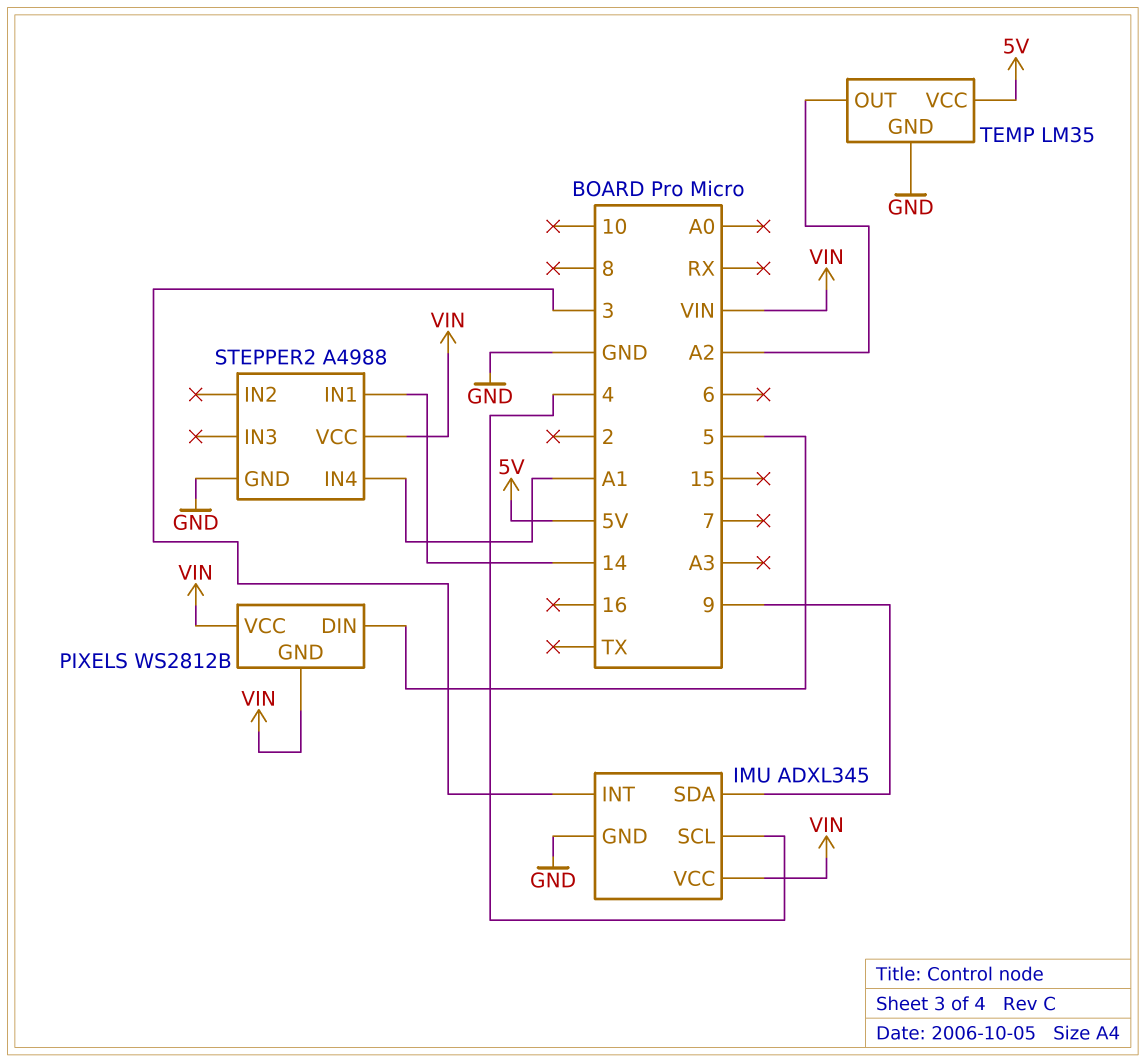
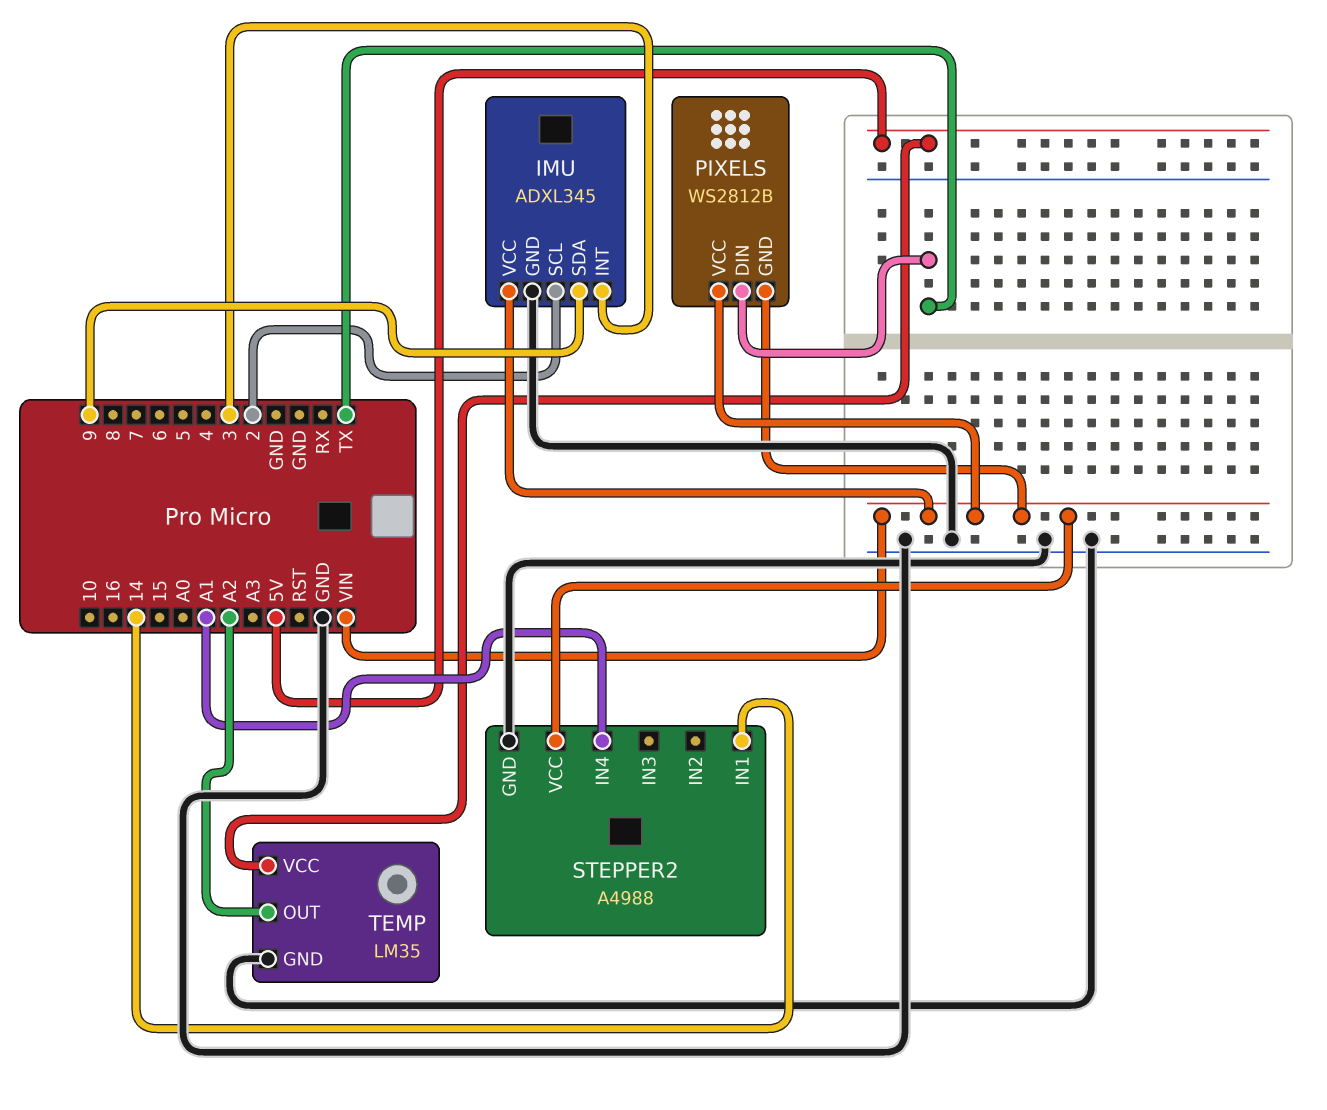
IMU pin SCL: 4 -> 2
PIXELS pin DIN: 5 -> TX

